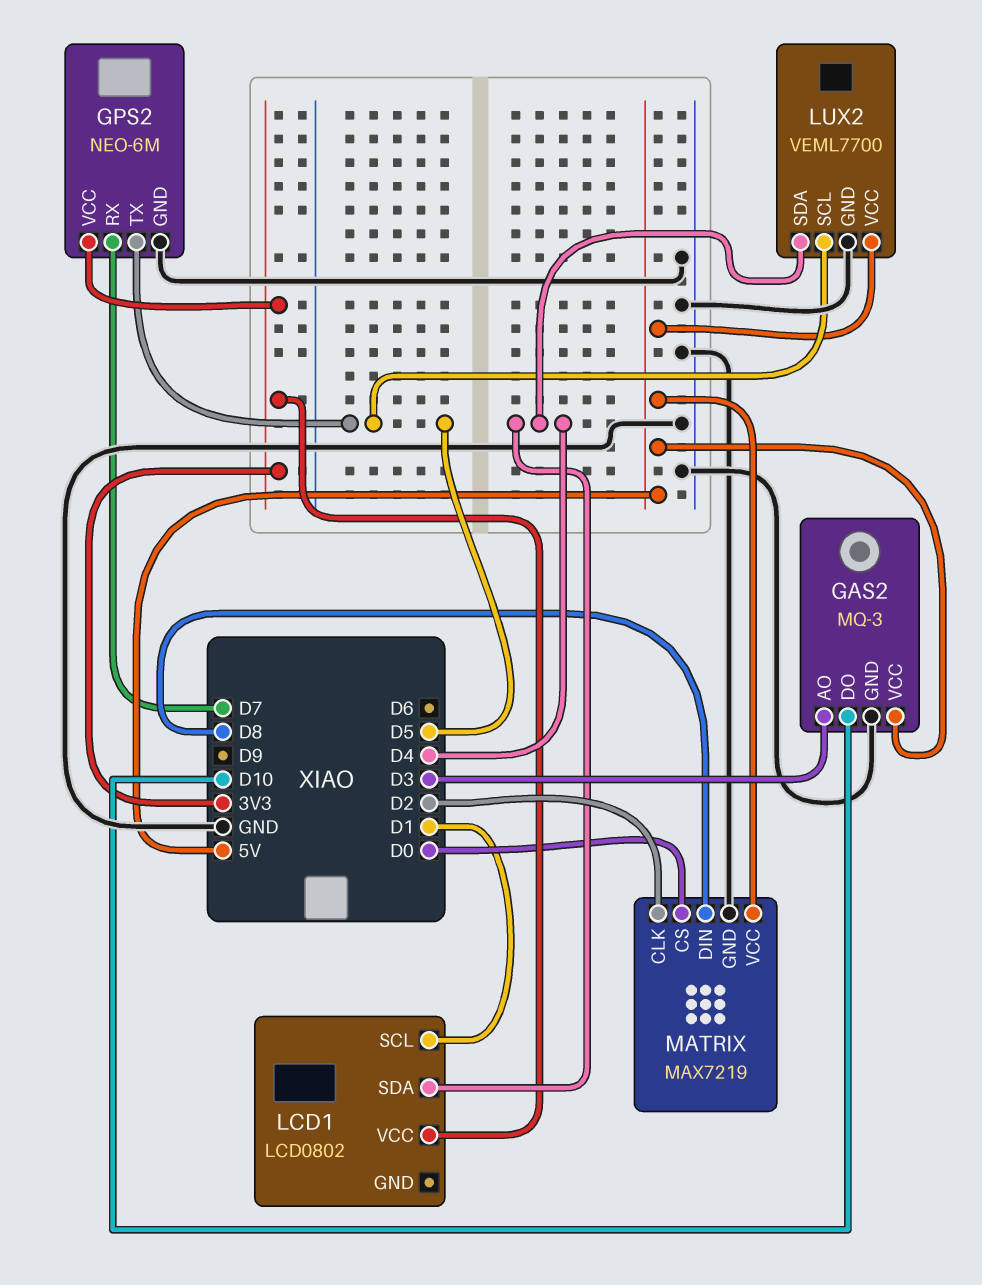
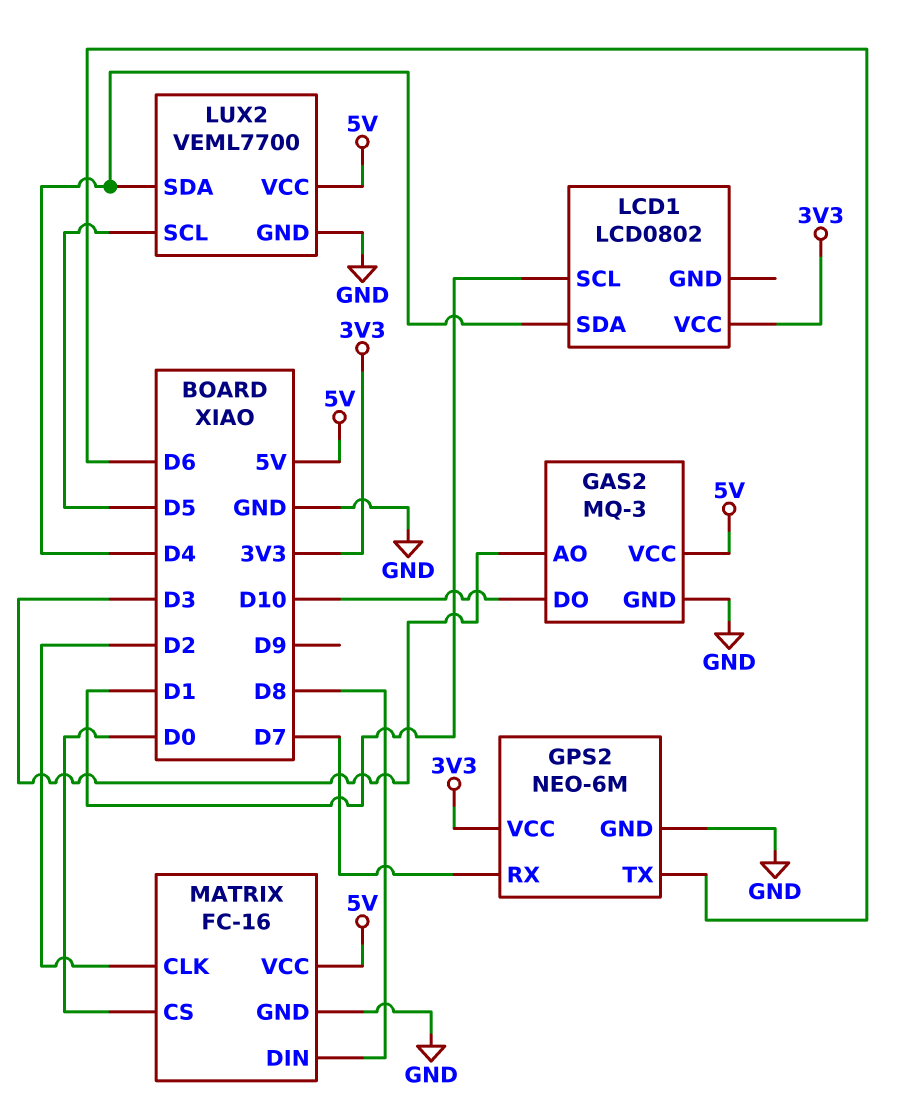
GPS2 pin TX: D5 -> D6
MATRIX: MAX7219 -> FC-16

